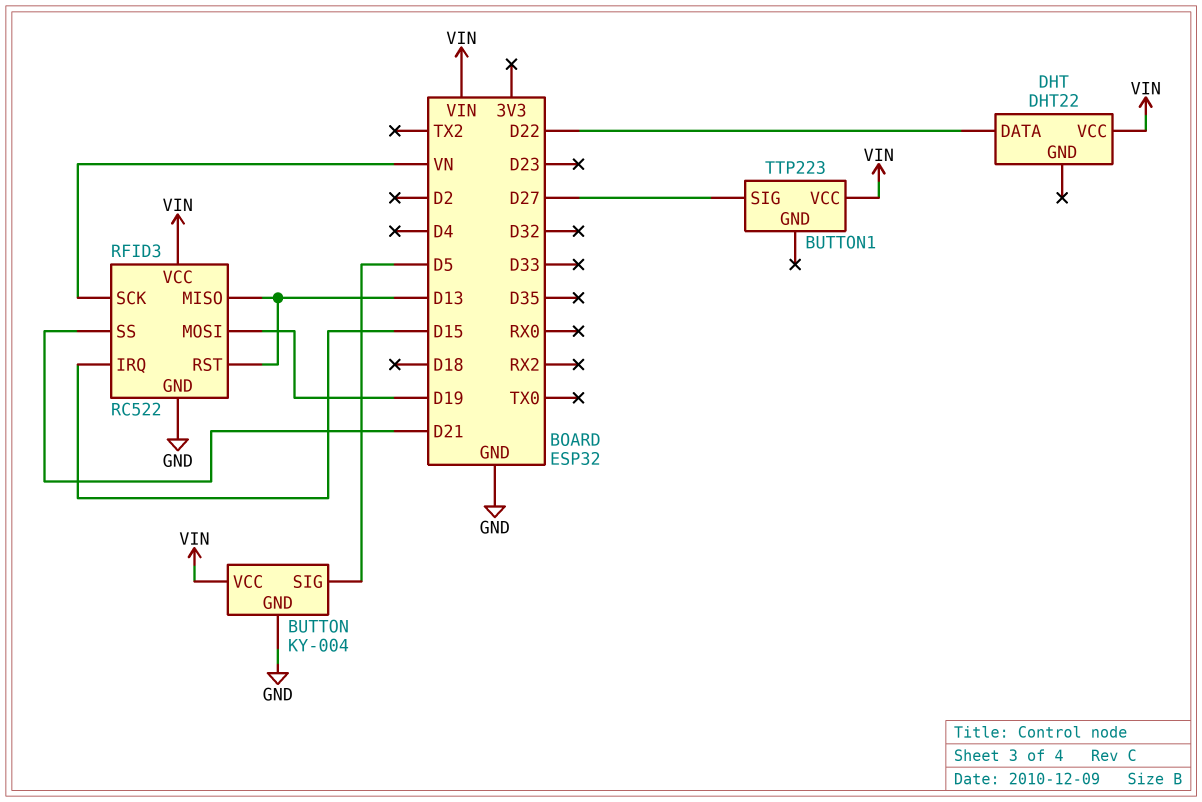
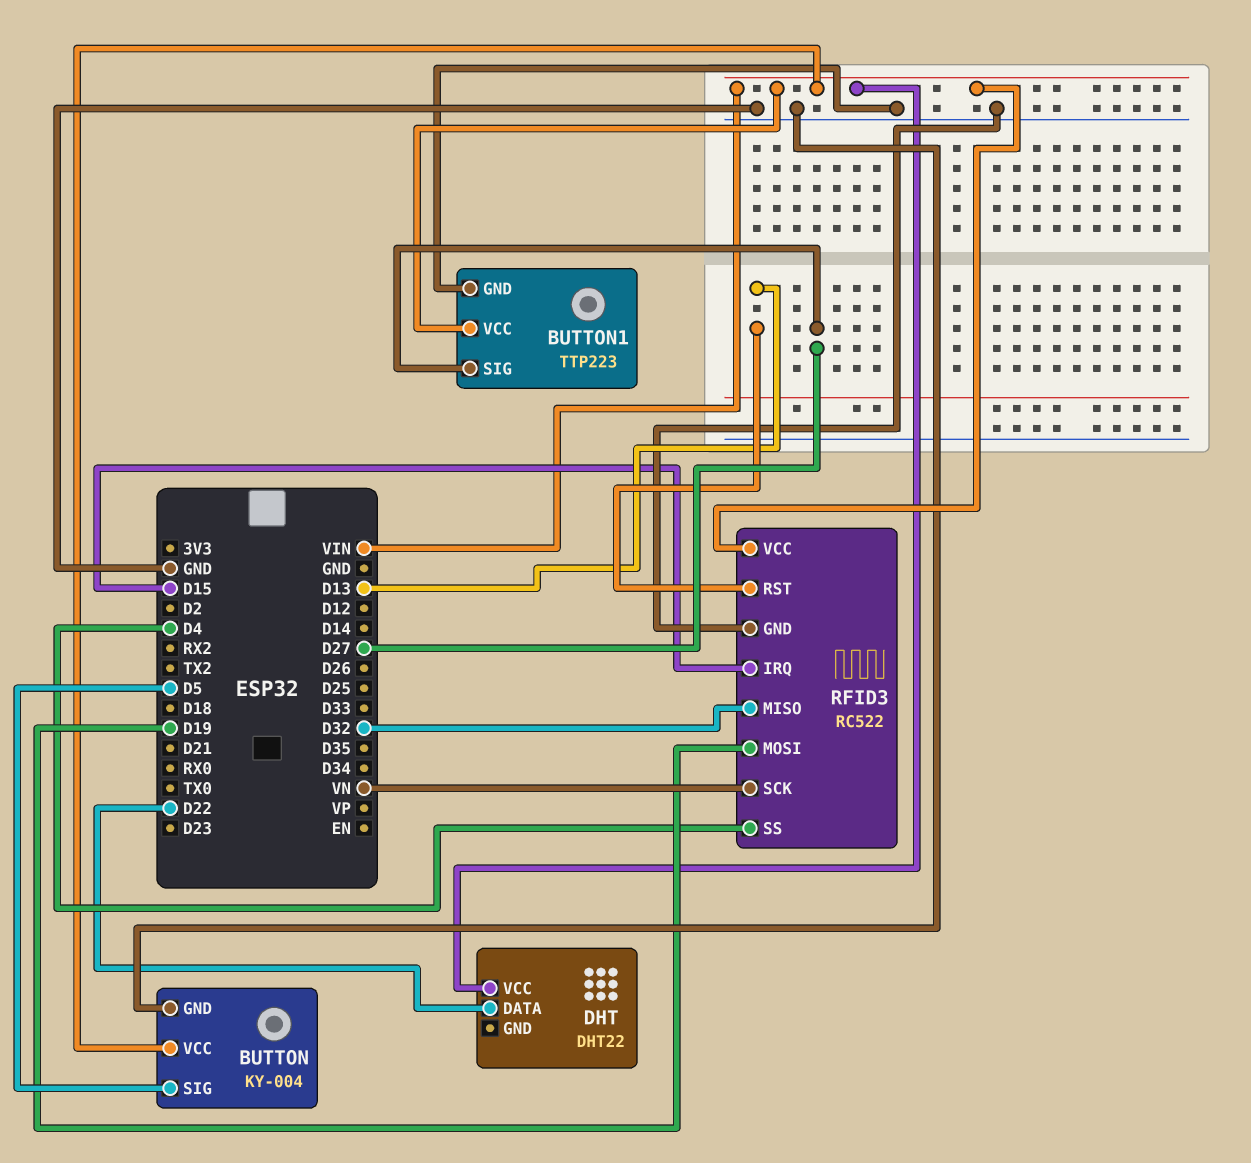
BUTTON1 pin GND: none -> GND
RFID3 pin MISO: D13 -> D32
RFID3 pin SS: D21 -> D4

